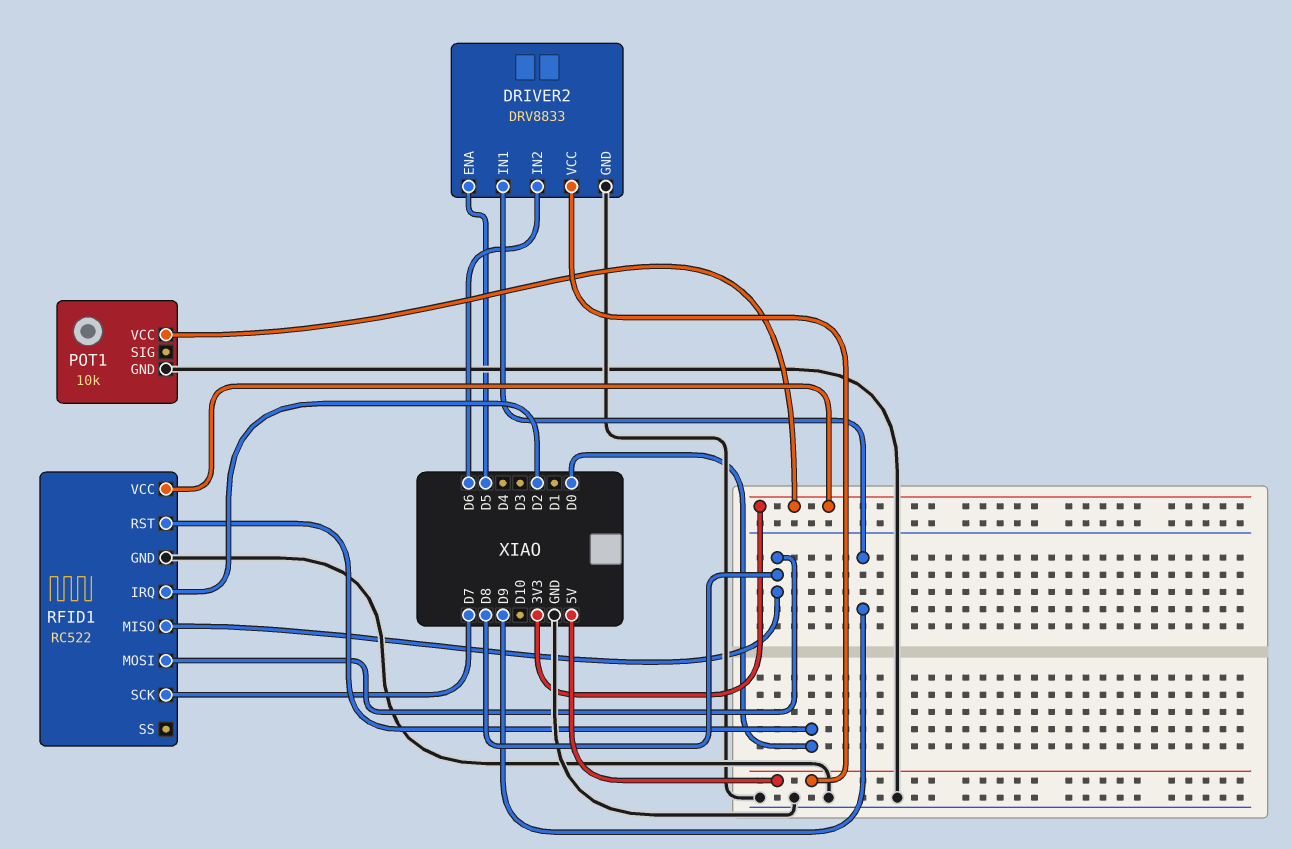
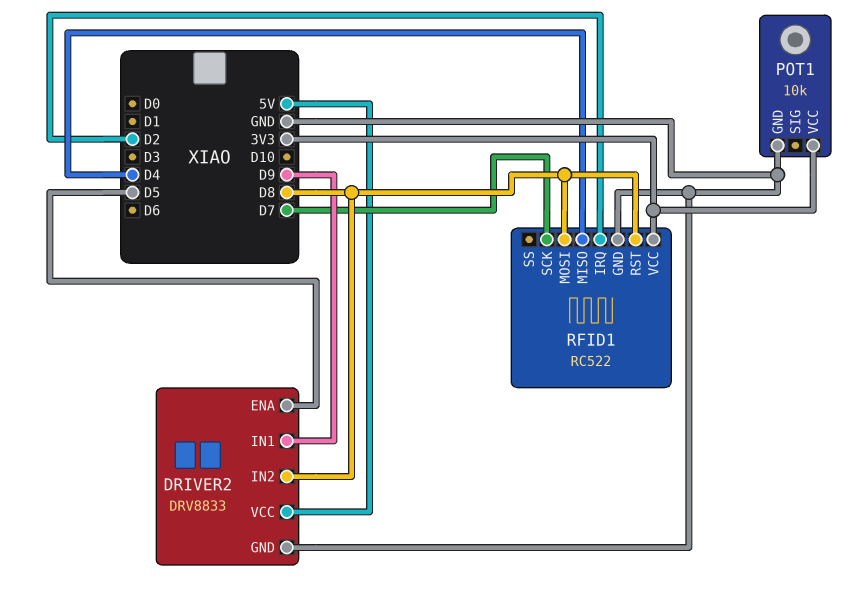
DRIVER2 pin IN2: D6 -> D8
RFID1 pin MISO: D8 -> D4
RFID1 pin RST: D0 -> D8

